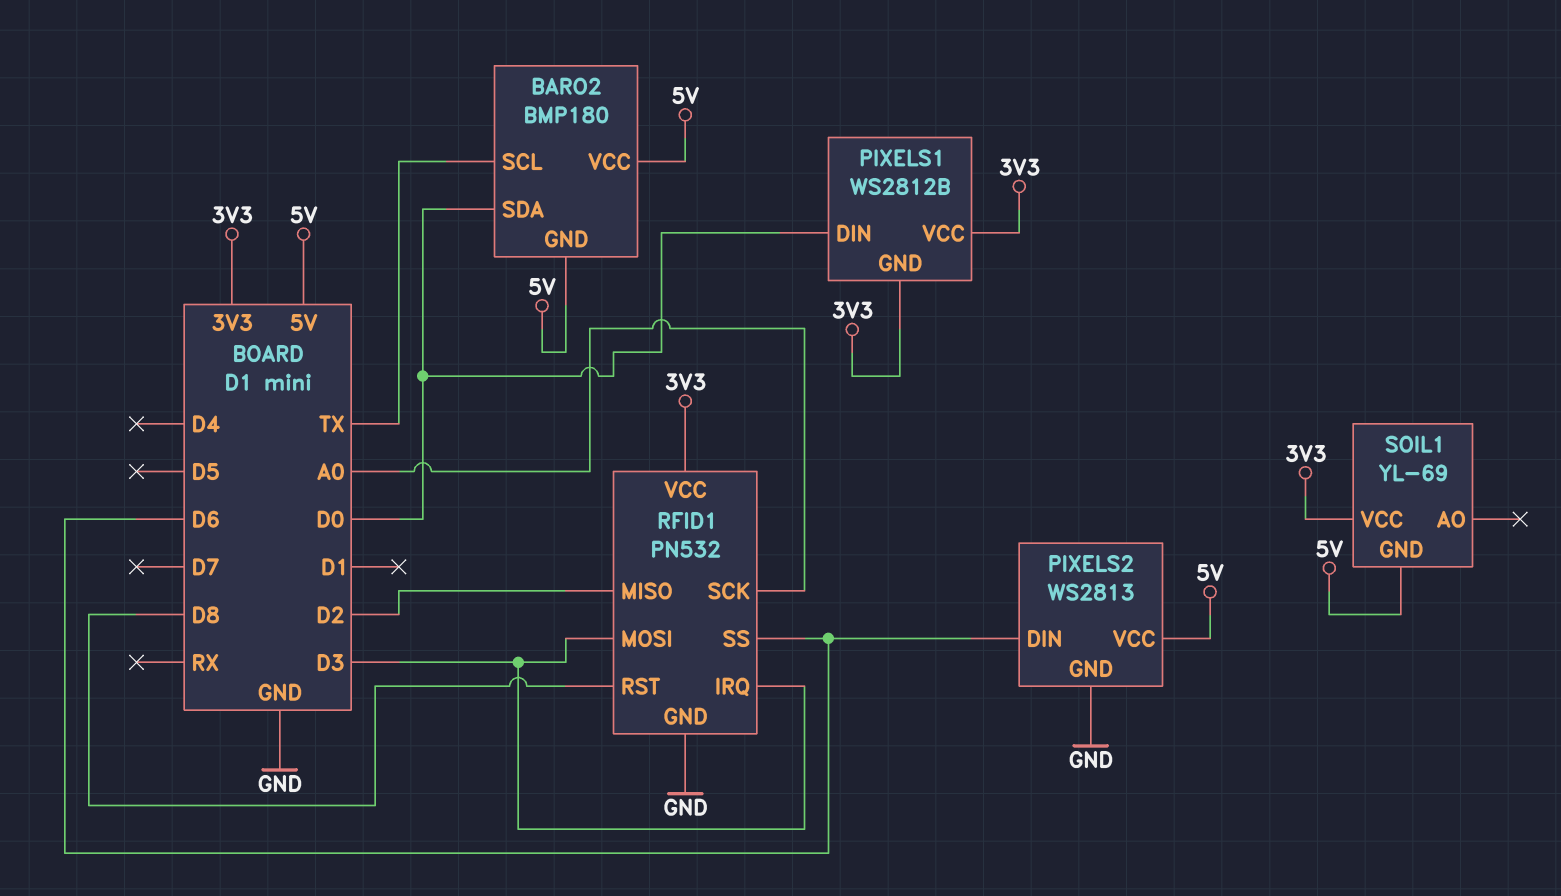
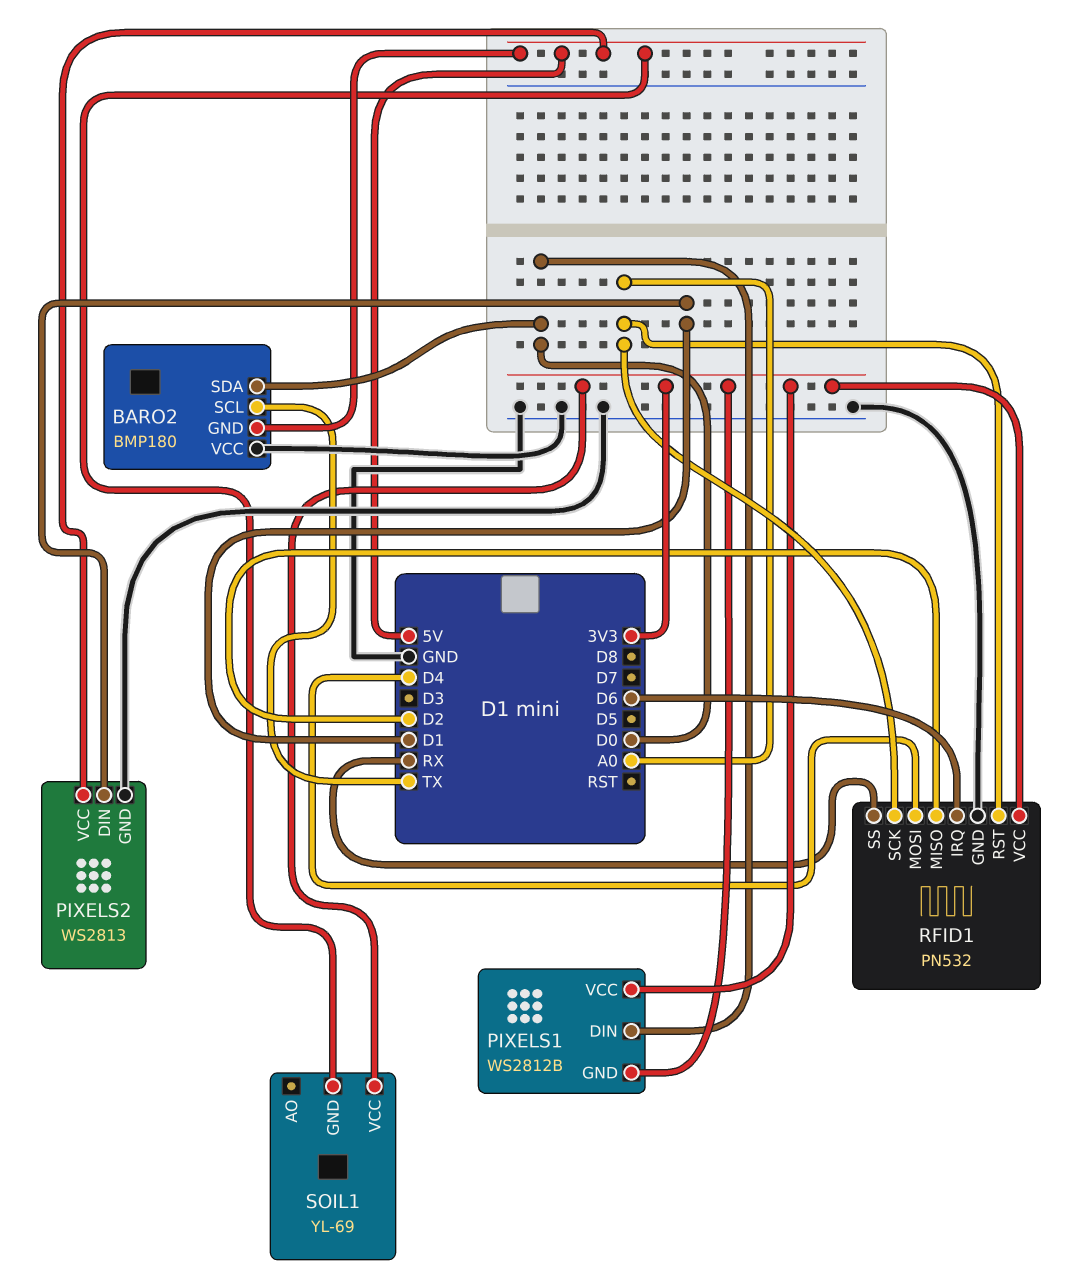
BARO2 pin VCC: 5V -> GND
PIXELS2 pin DIN: D6 -> D1
RFID1 pin IRQ: D3 -> D6
RFID1 pin MOSI: D3 -> D4
RFID1 pin RST: D8 -> A0
RFID1 pin SS: D6 -> RX

